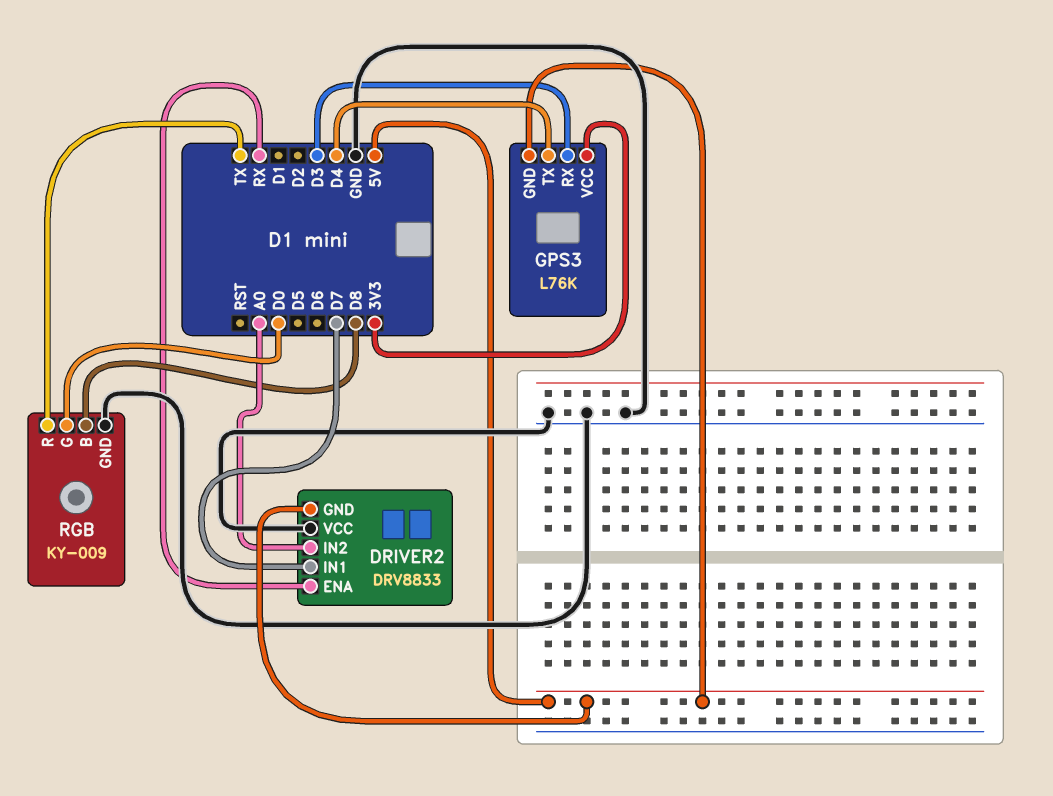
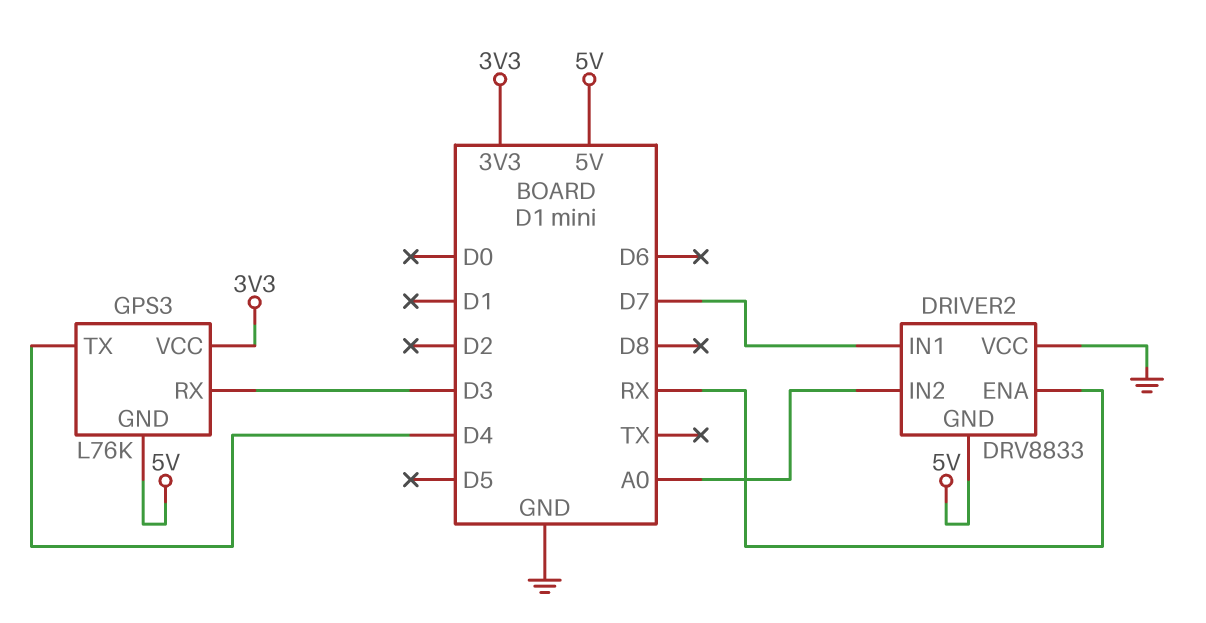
RGB: KY-009 -> none
RGB pin B: D8 -> none
RGB pin G: D0 -> none
RGB pin GND: GND -> none
RGB pin R: TX -> none

